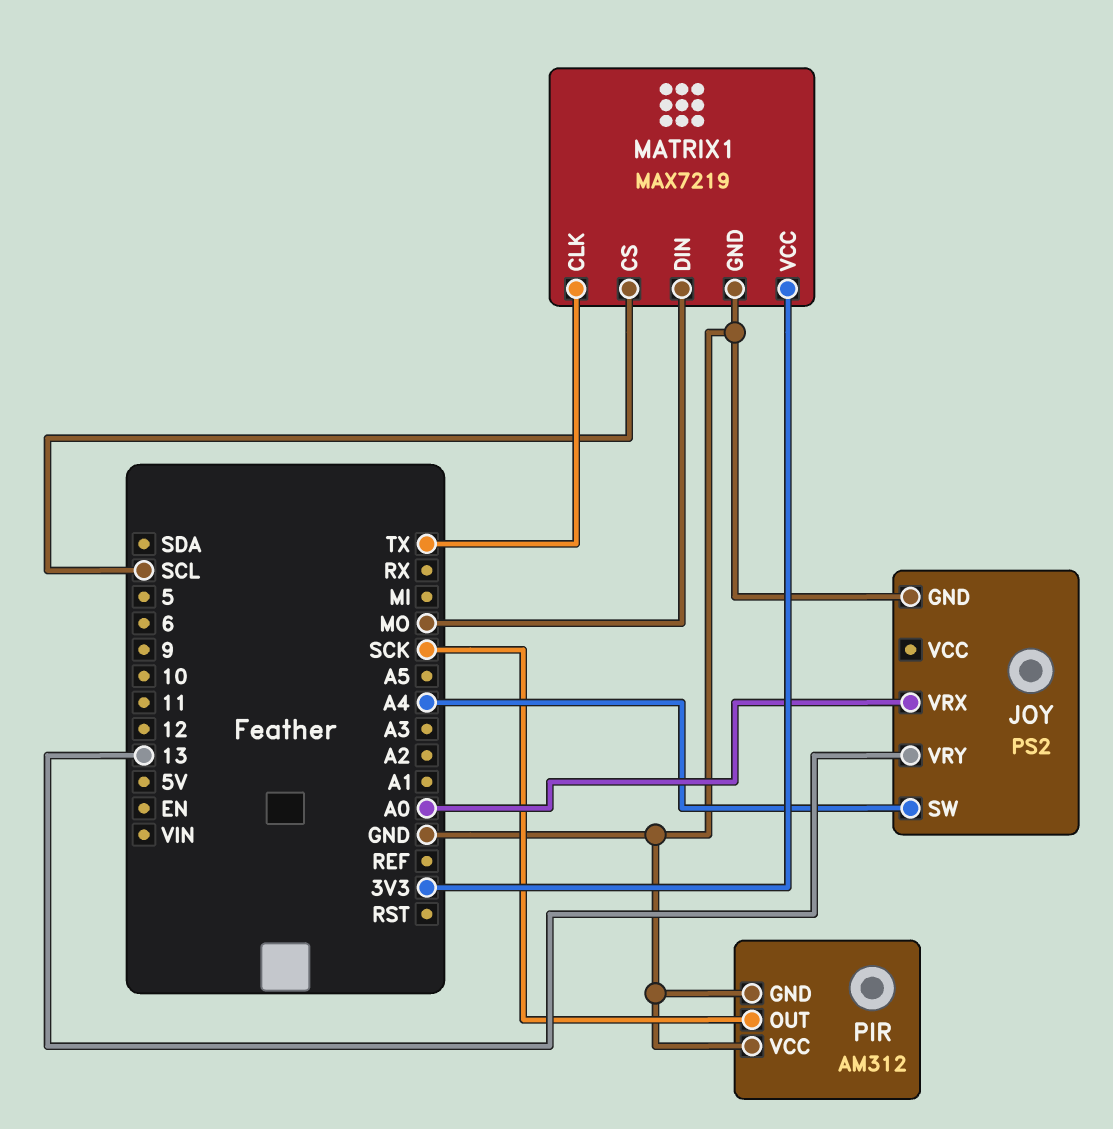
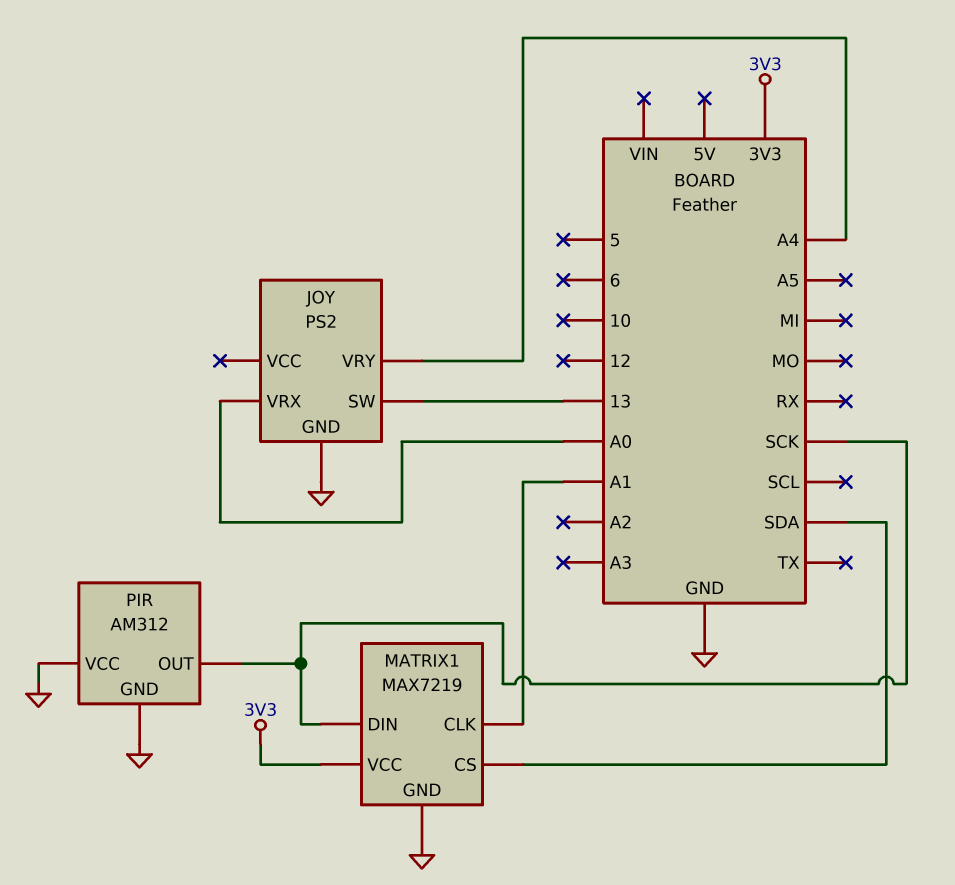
JOY pin SW: A4 -> 13
JOY pin VRY: 13 -> A4
MATRIX1 pin CLK: TX -> A1
MATRIX1 pin CS: SCL -> SDA
MATRIX1 pin DIN: MO -> SCK

